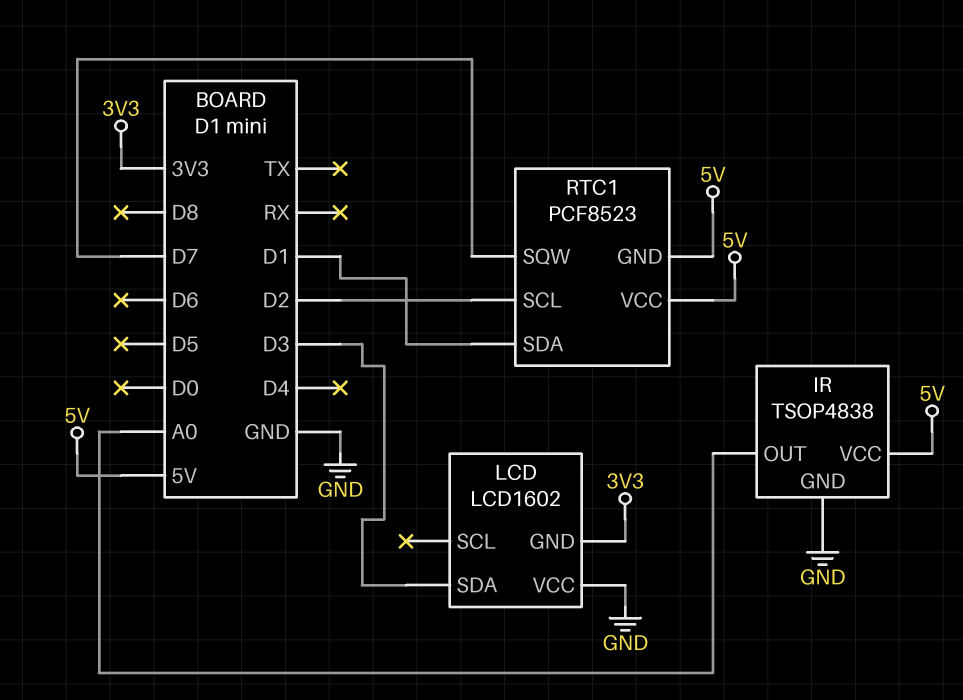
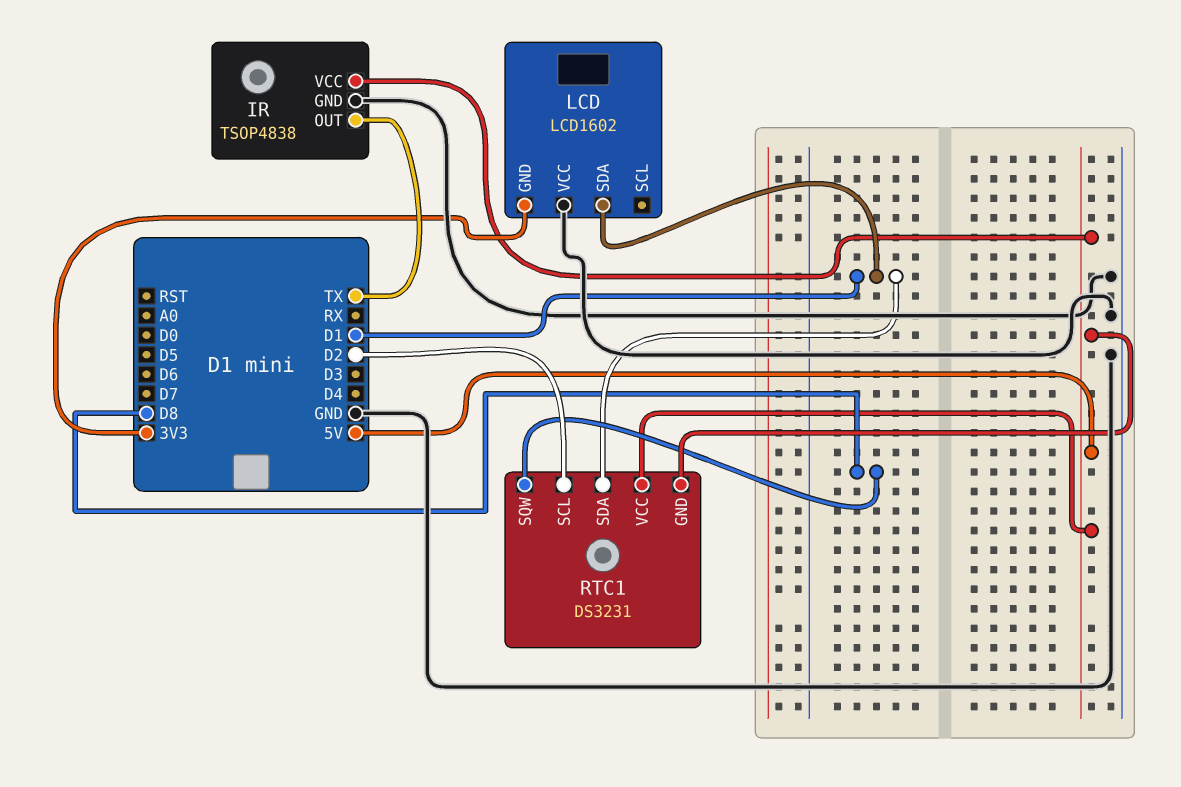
IR pin OUT: A0 -> TX
LCD pin SDA: D3 -> D1
RTC1: PCF8523 -> DS3231
RTC1 pin SQW: D7 -> D8

